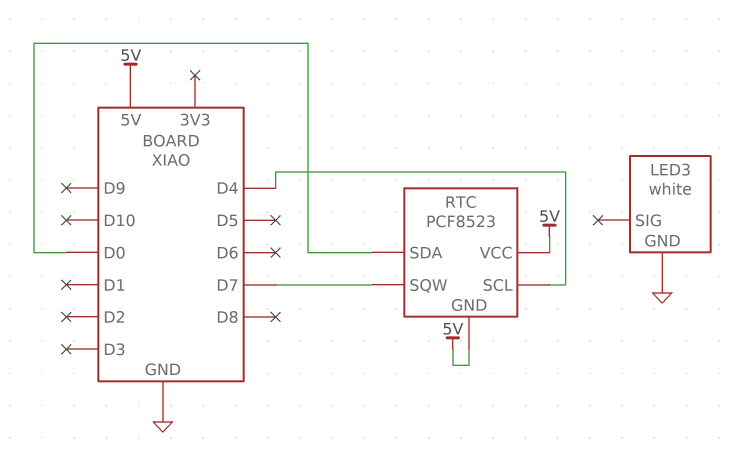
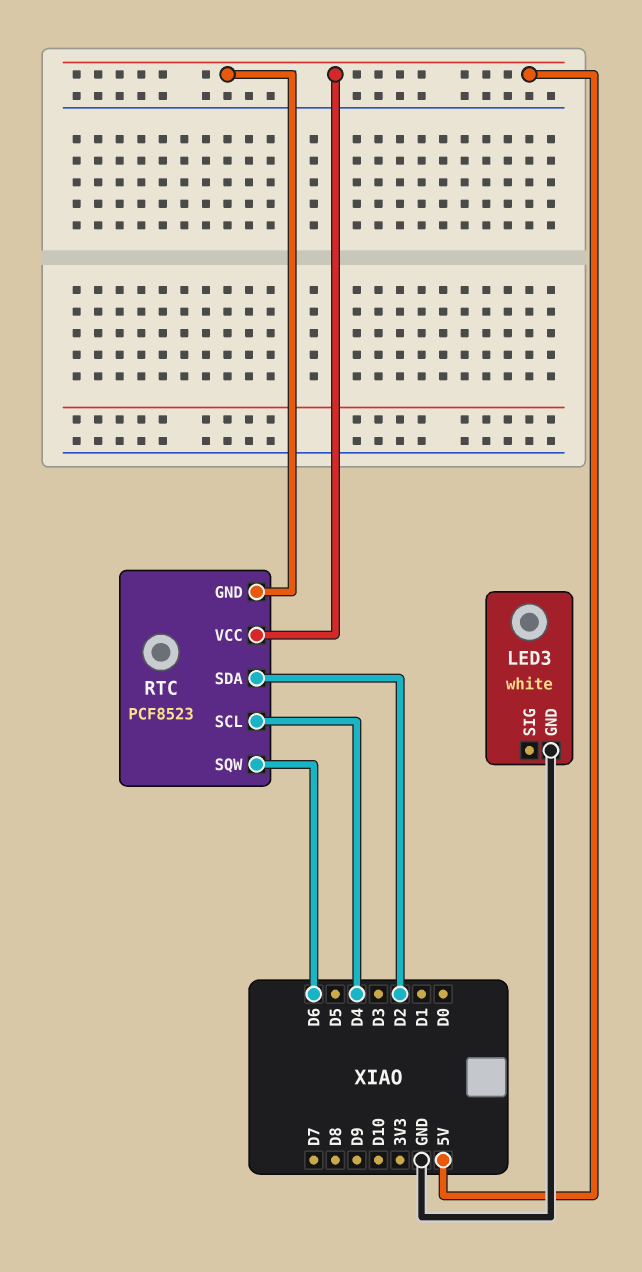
RTC pin SDA: D0 -> D2
RTC pin SQW: D7 -> D6

